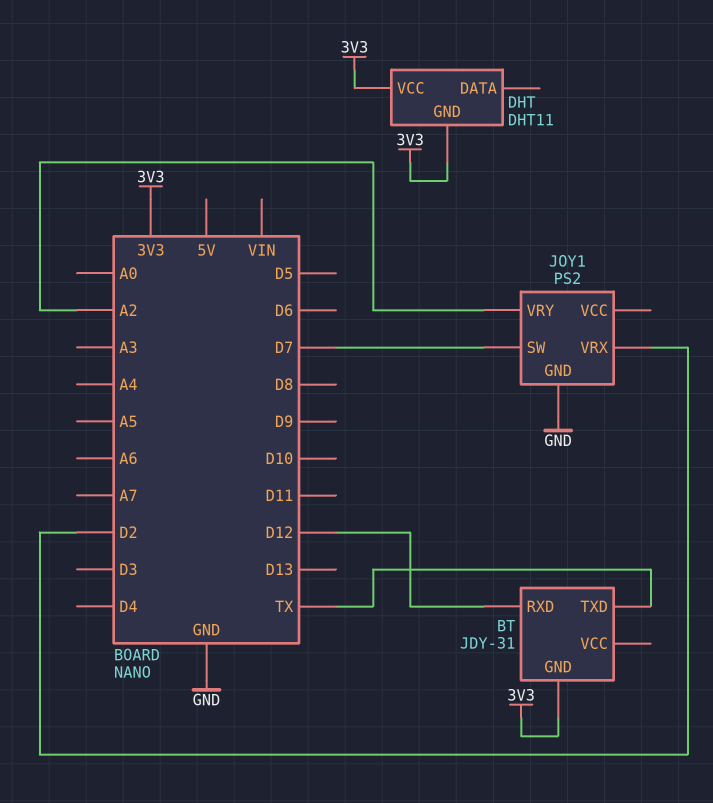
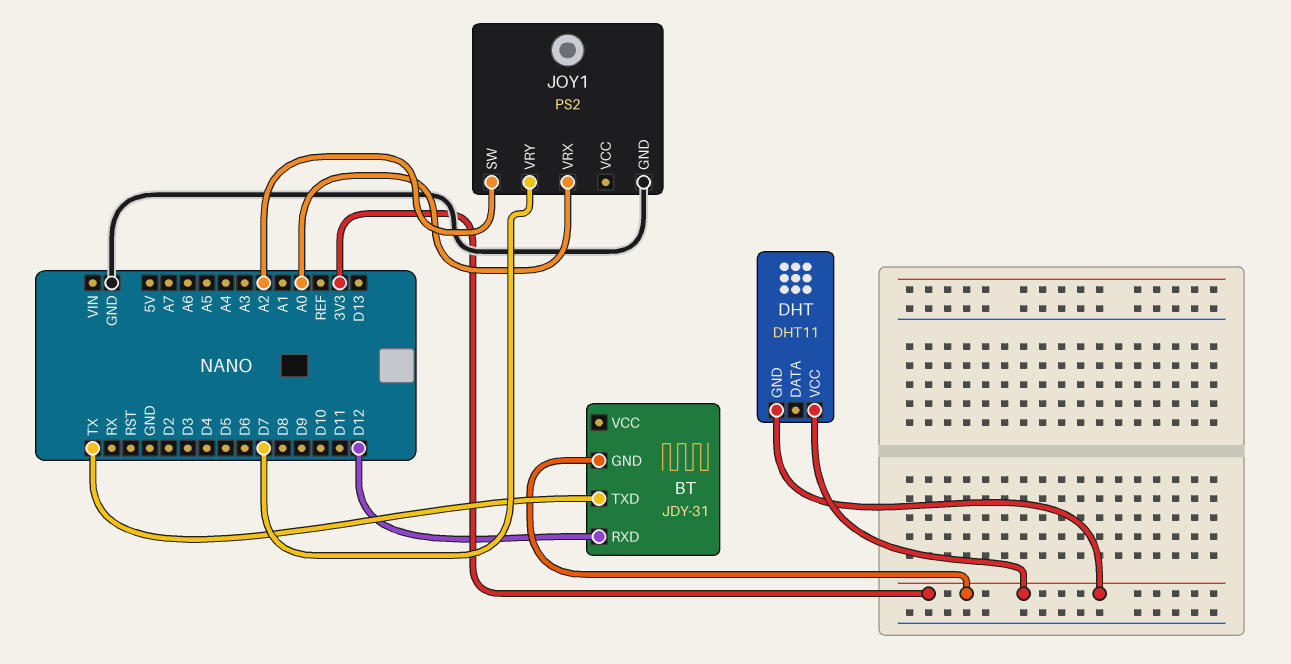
JOY1 pin SW: D7 -> A2
JOY1 pin VRX: D2 -> A0
JOY1 pin VRY: A2 -> D7

